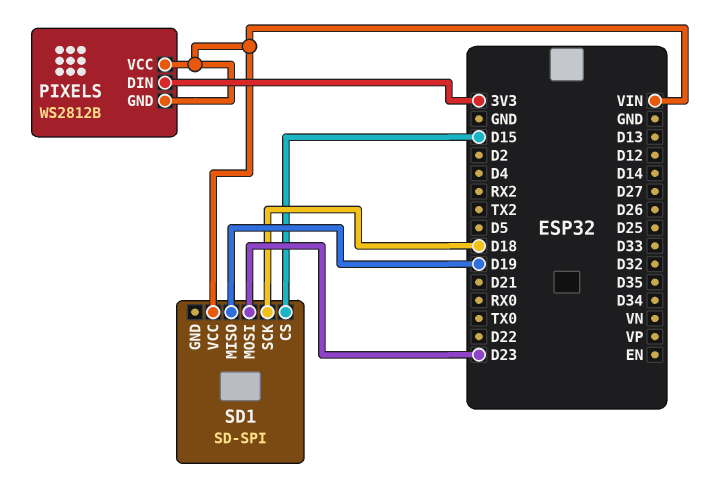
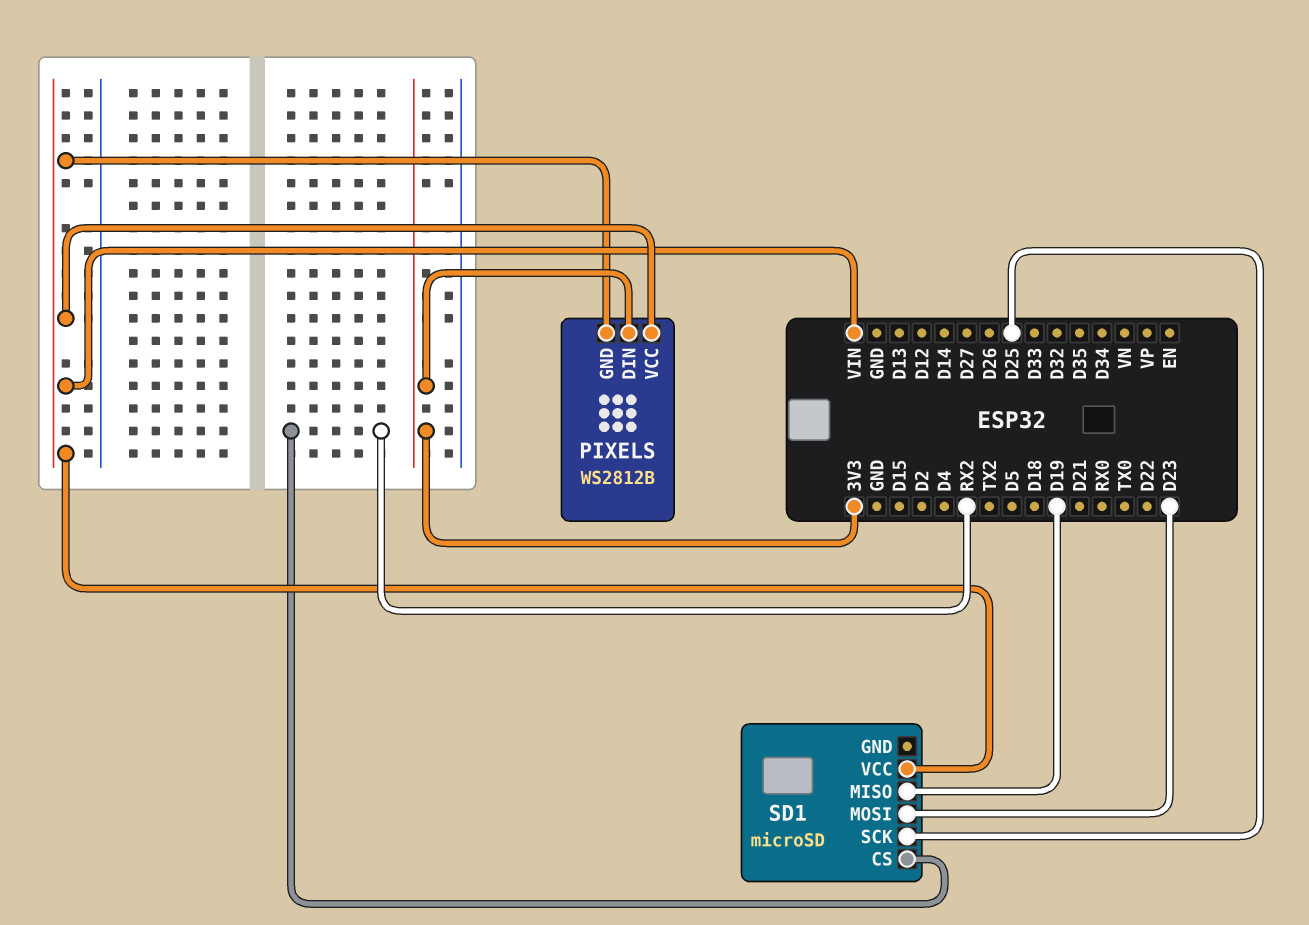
SD1: SD-SPI -> microSD
SD1 pin CS: D15 -> RX2
SD1 pin SCK: D18 -> D25

